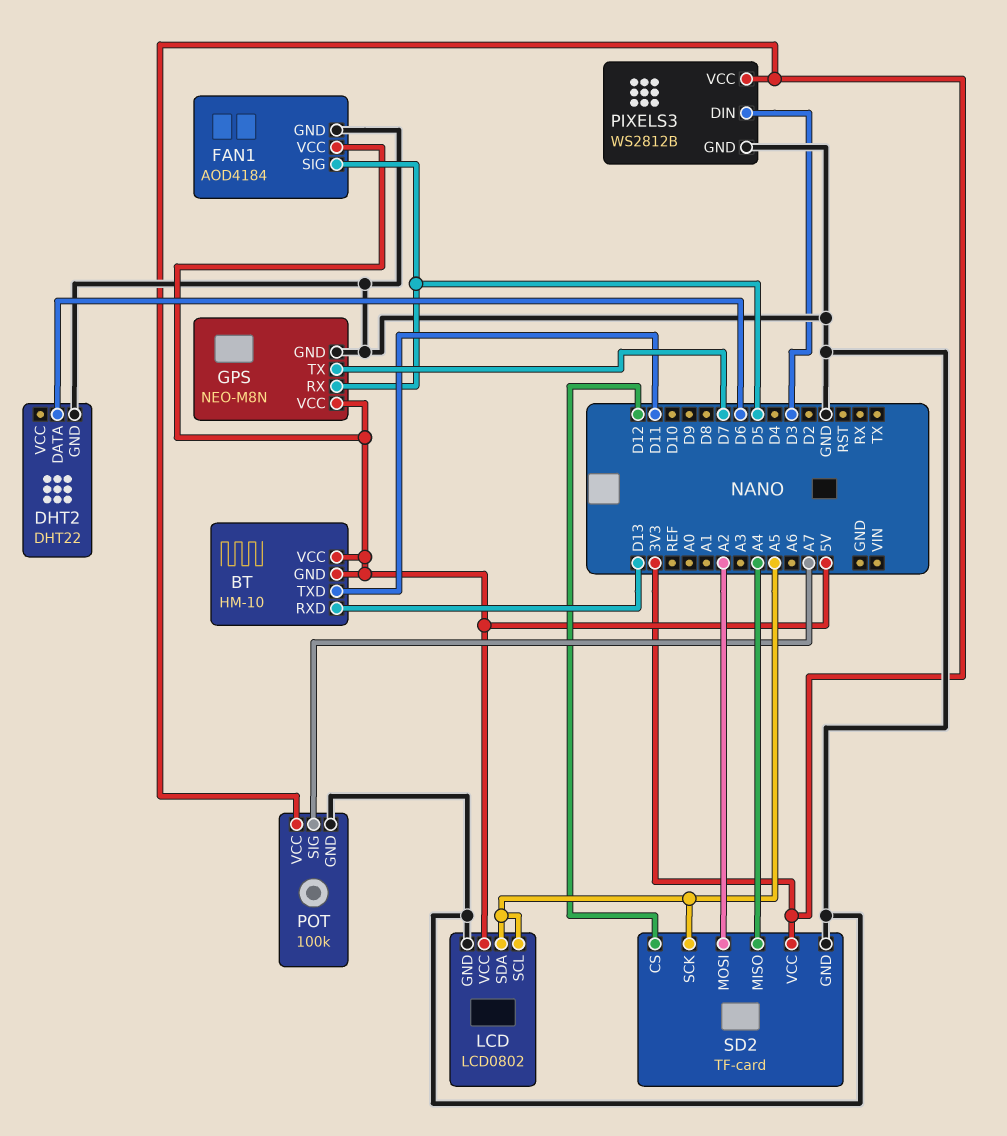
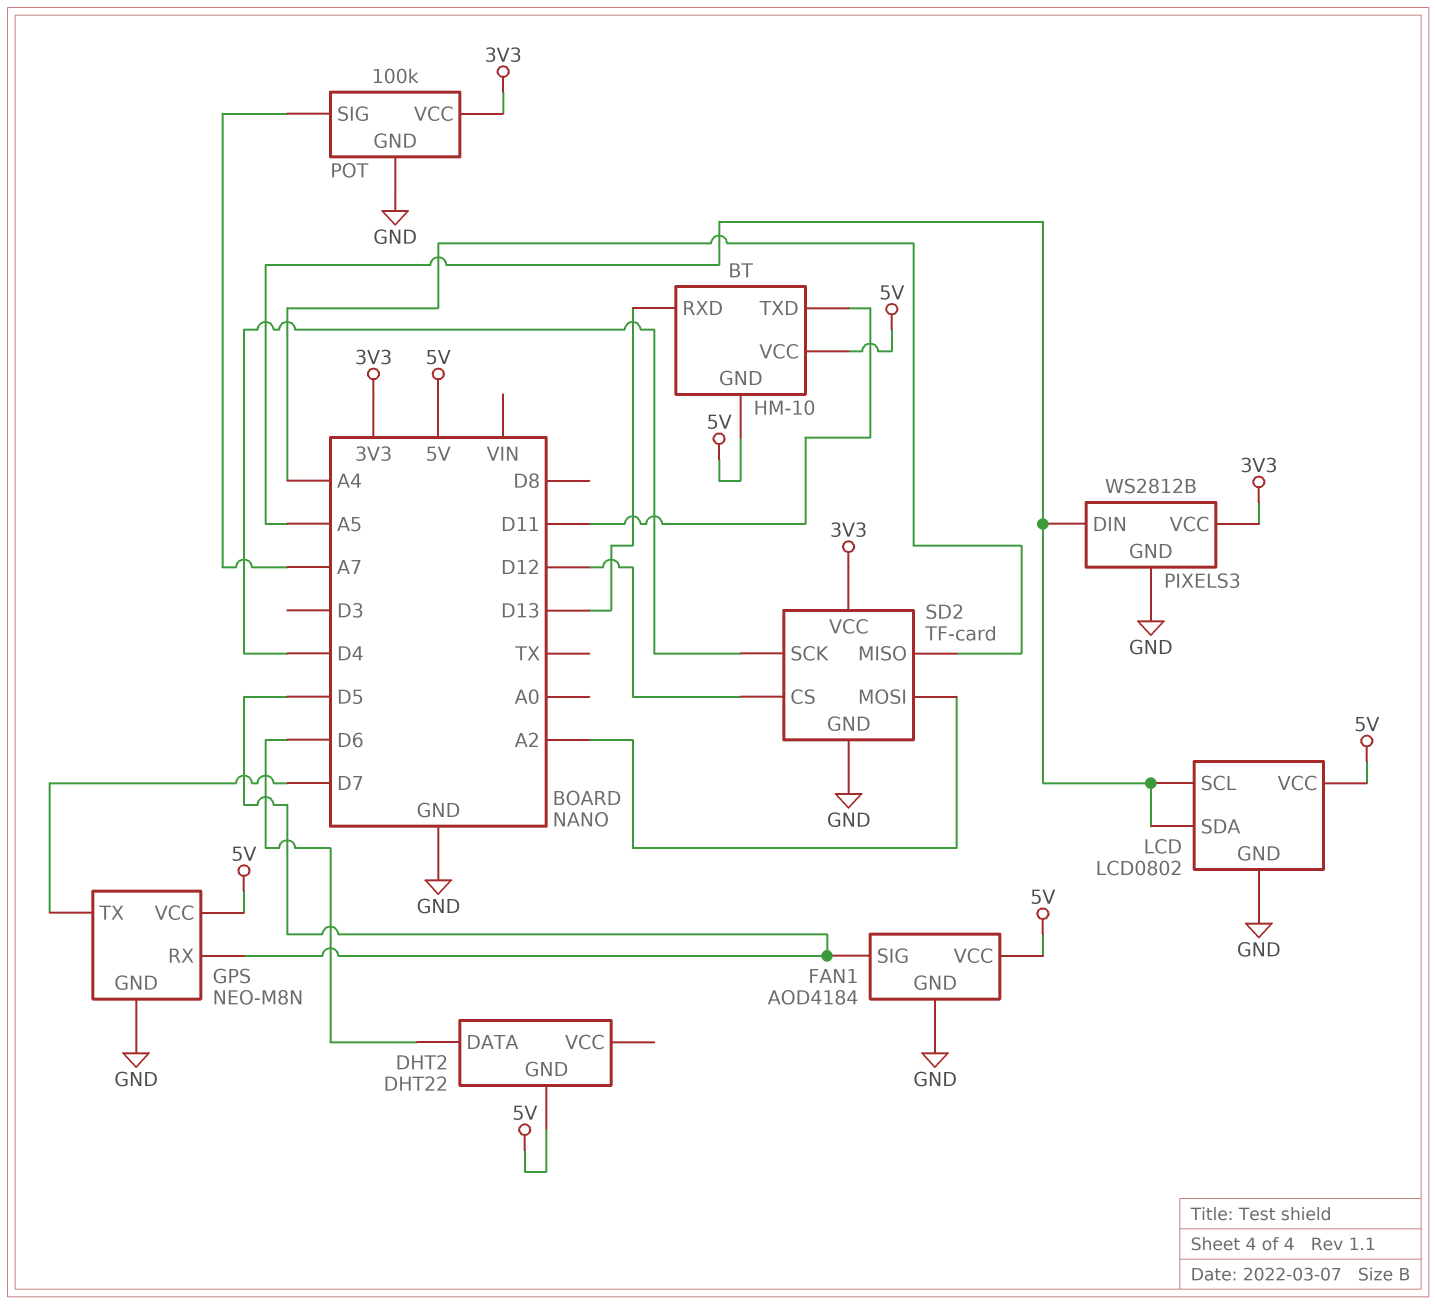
DHT2 pin GND: GND -> 5V
PIXELS3 pin DIN: D3 -> A5
SD2 pin SCK: A5 -> D4

